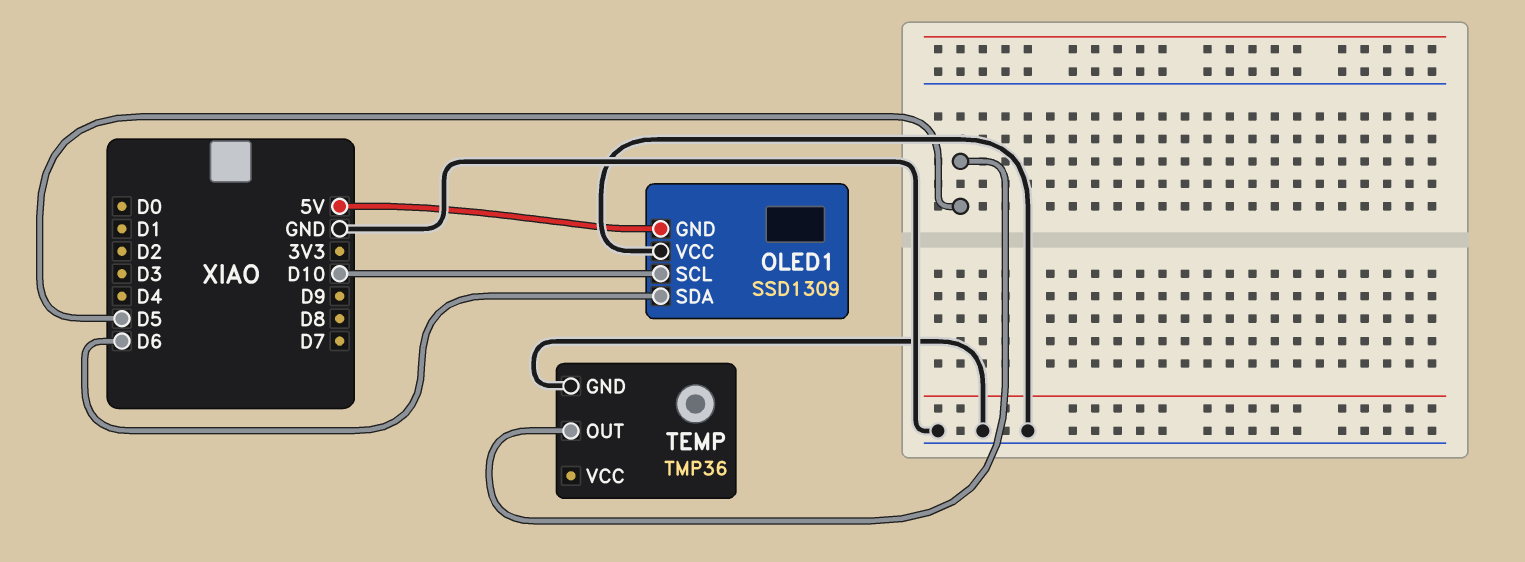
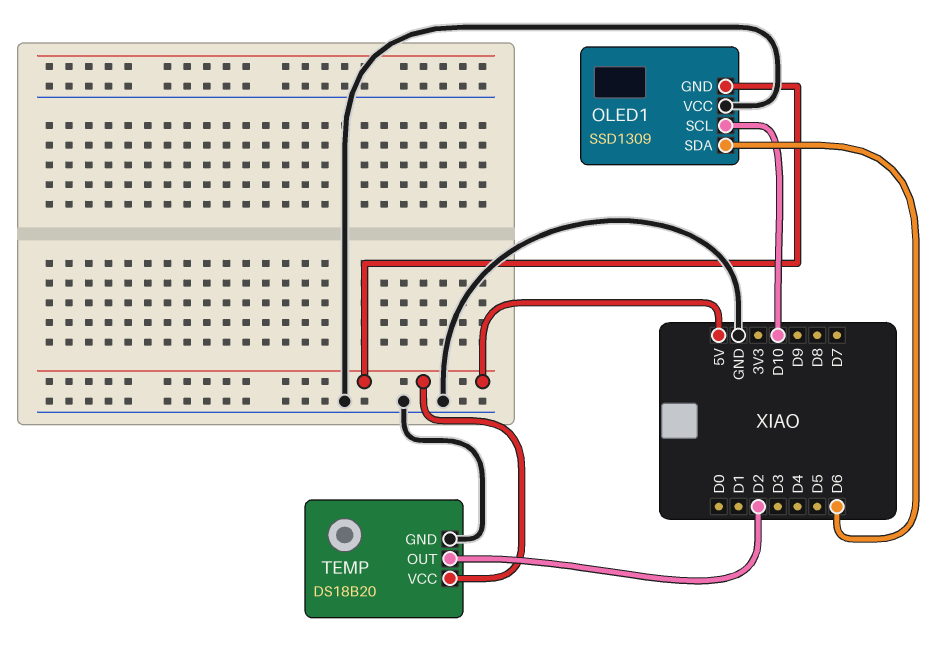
TEMP: TMP36 -> DS18B20
TEMP pin OUT: D5 -> D2
TEMP pin VCC: none -> 5V

